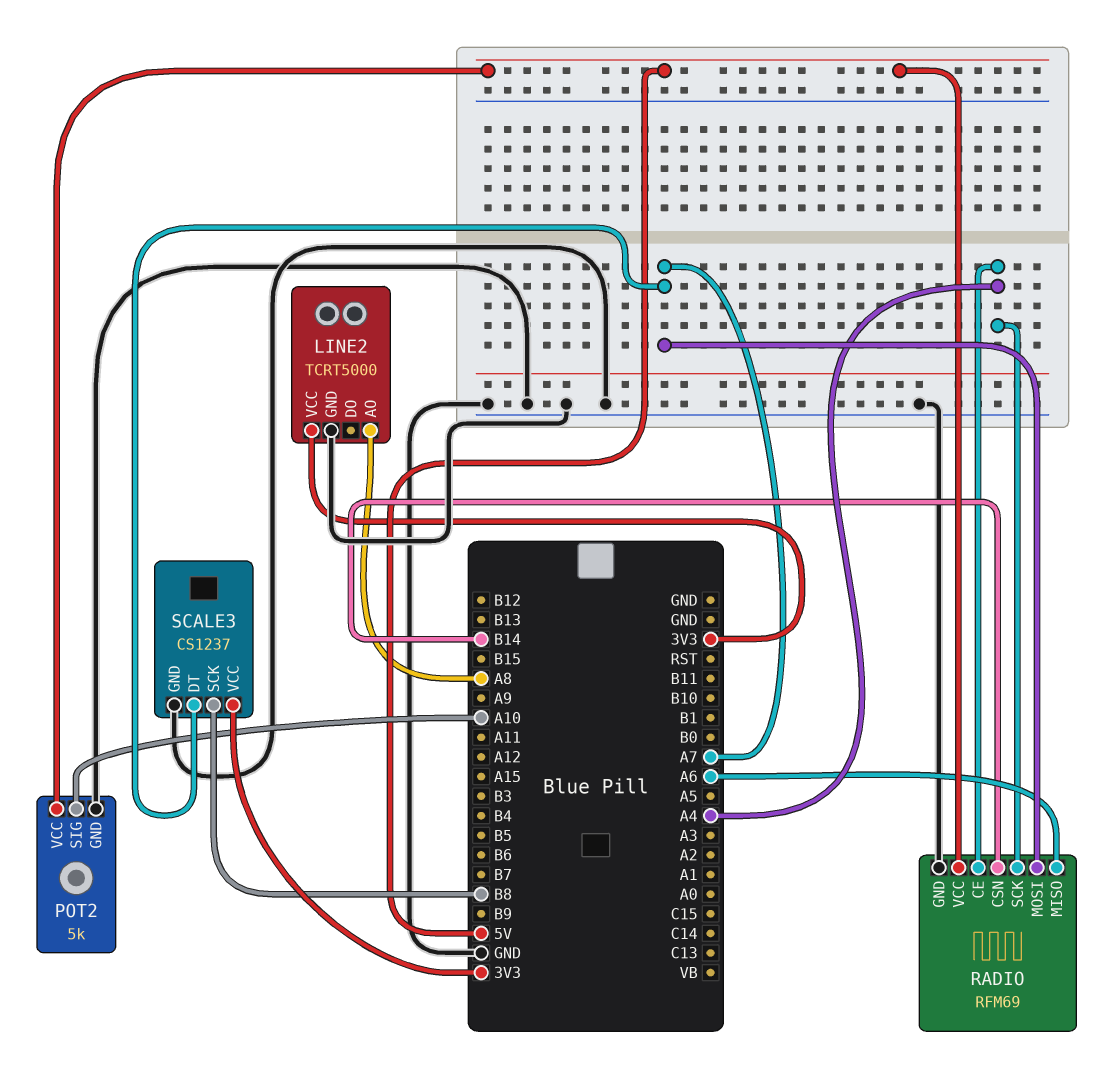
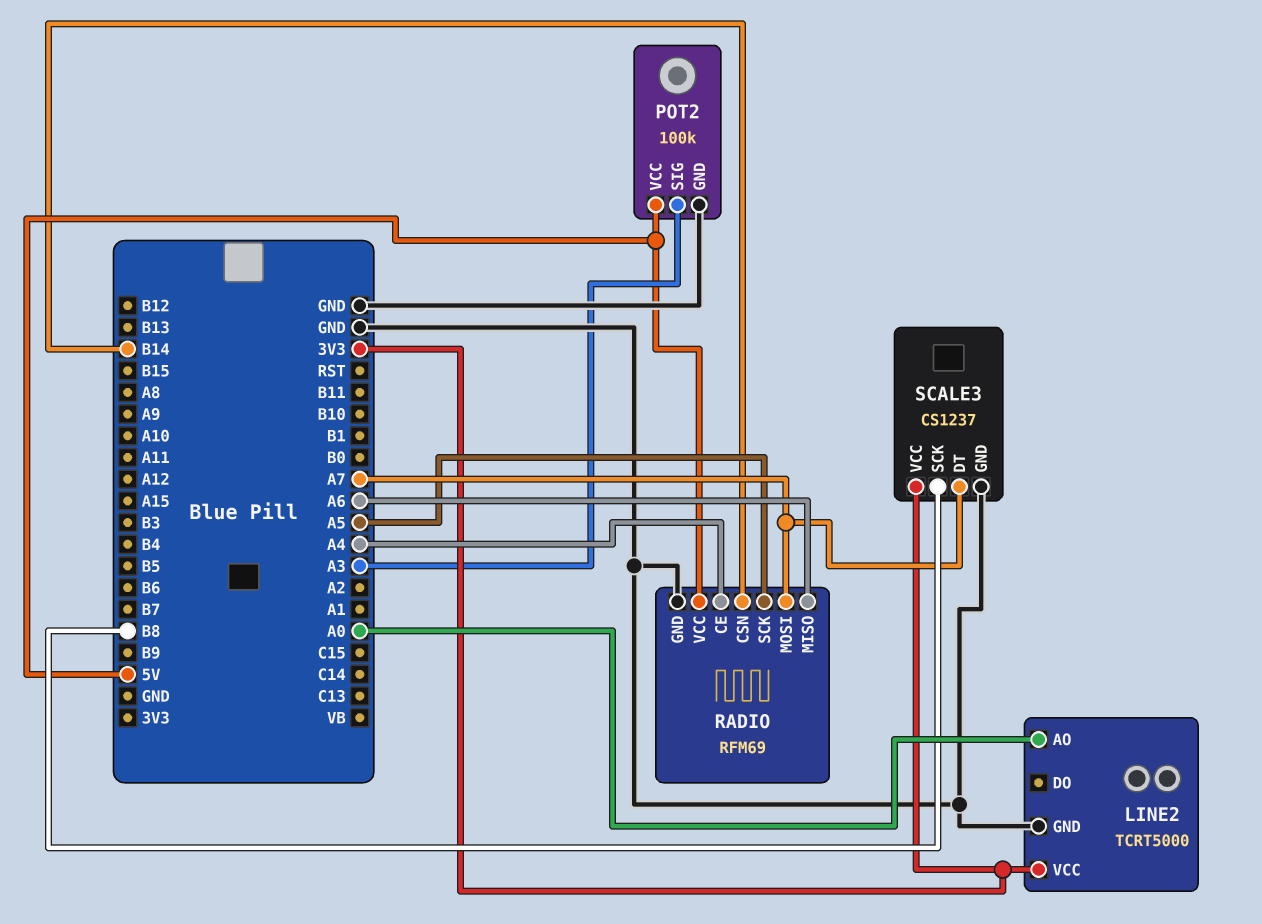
LINE2 pin AO: A8 -> A0
POT2: 5k -> 100k
POT2 pin SIG: A10 -> A3
RADIO pin SCK: A4 -> A5

